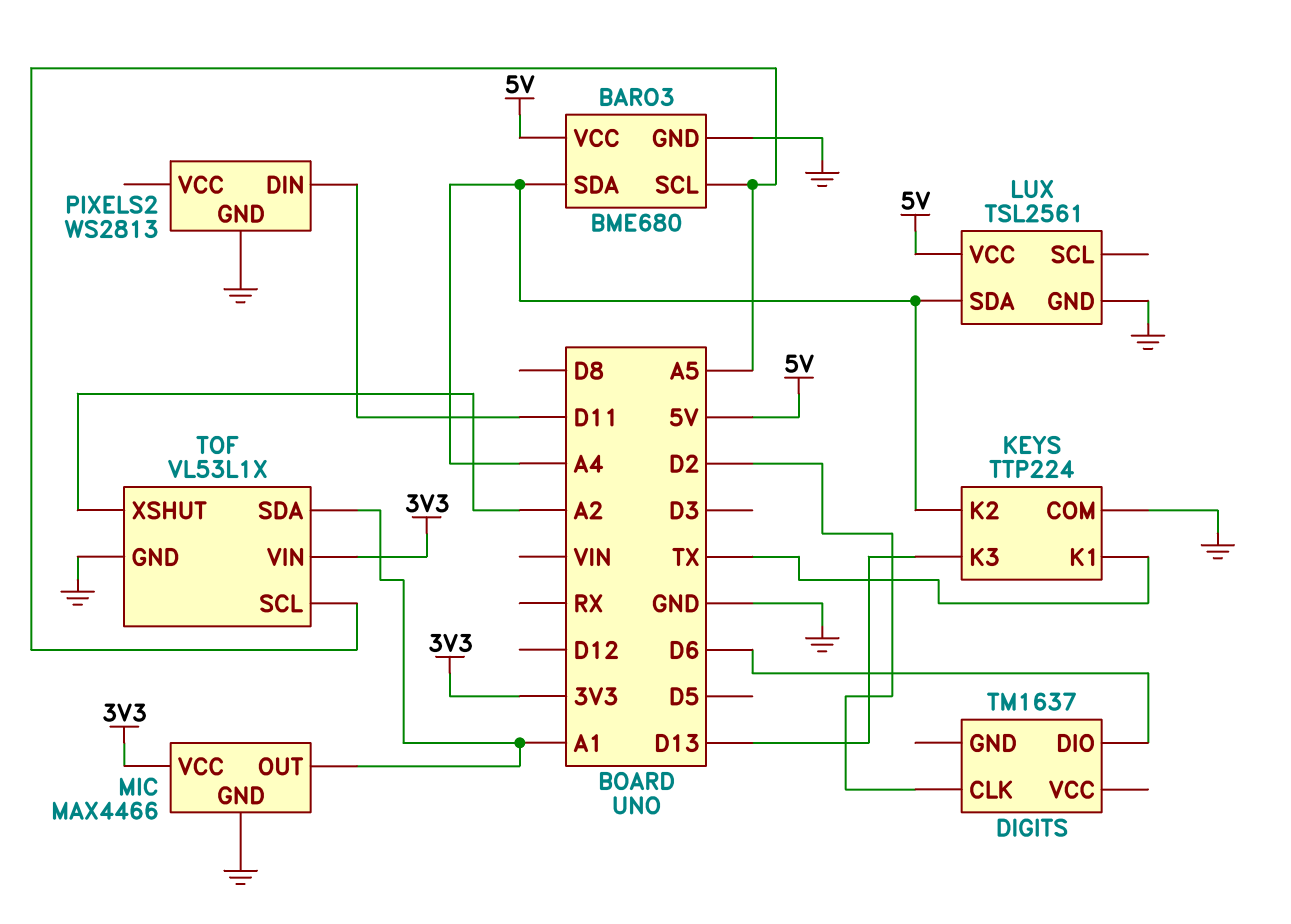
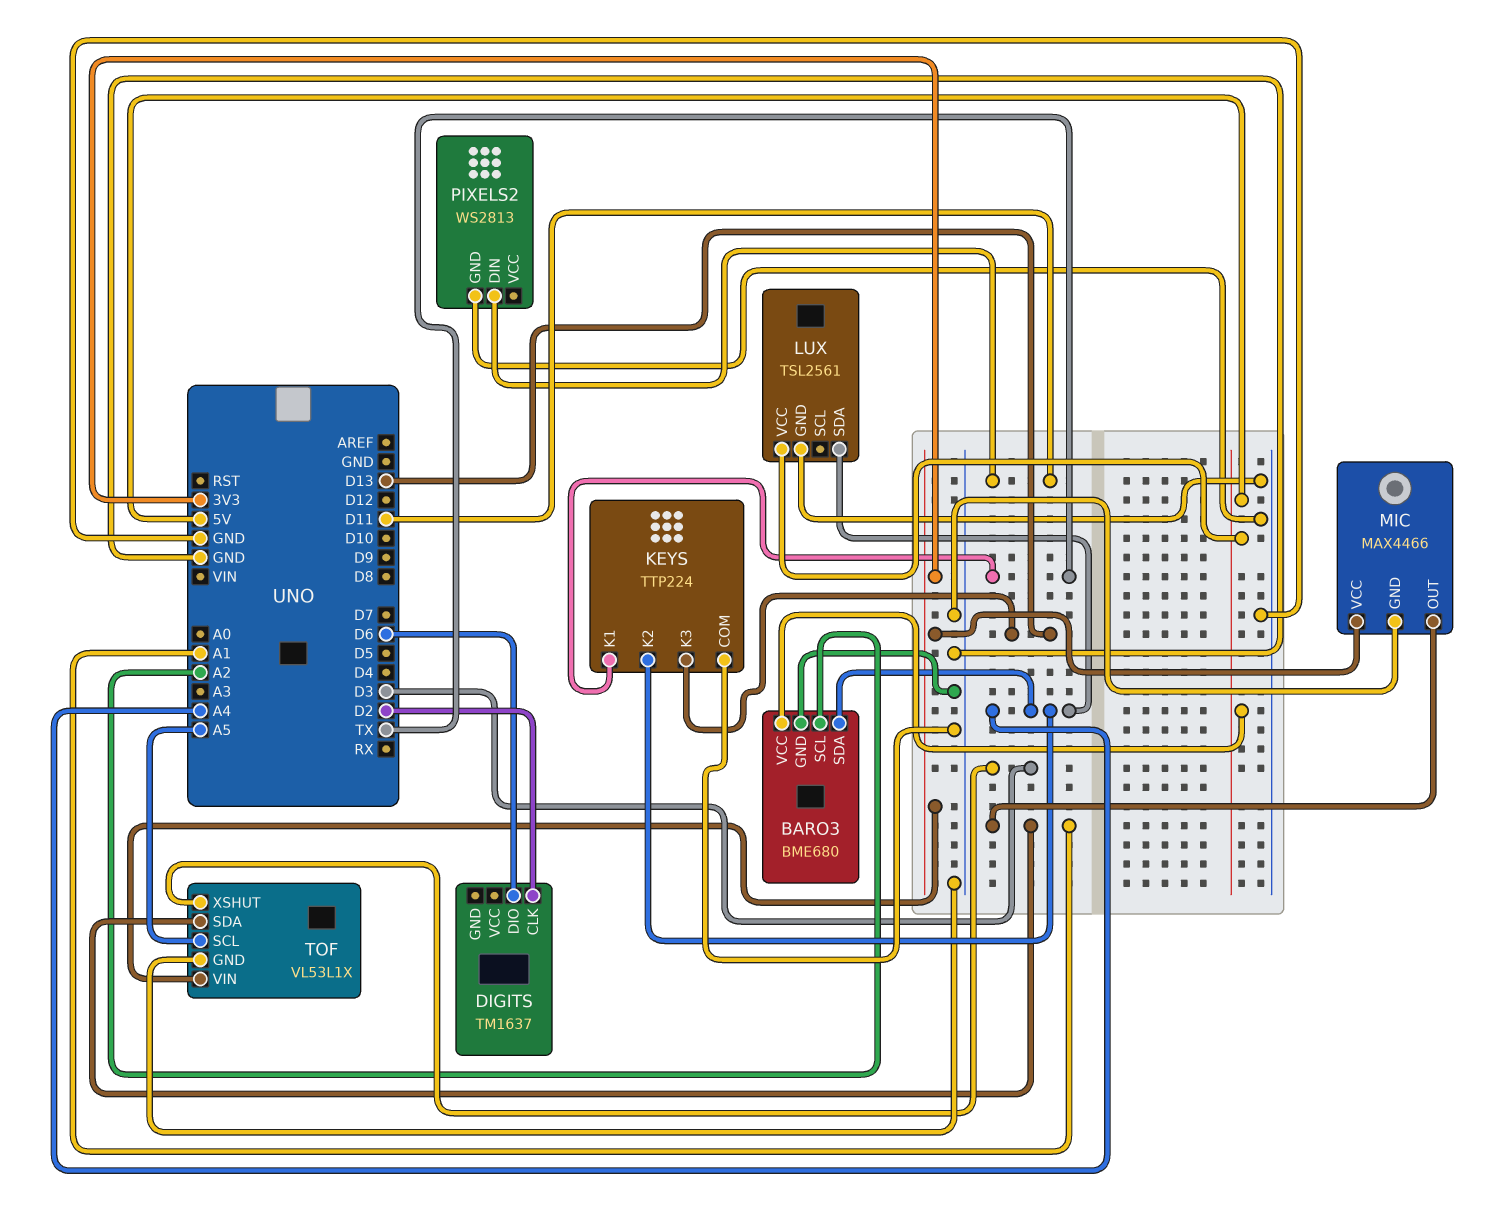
BARO3 pin SCL: A5 -> A2
TOF pin XSHUT: A2 -> D3

